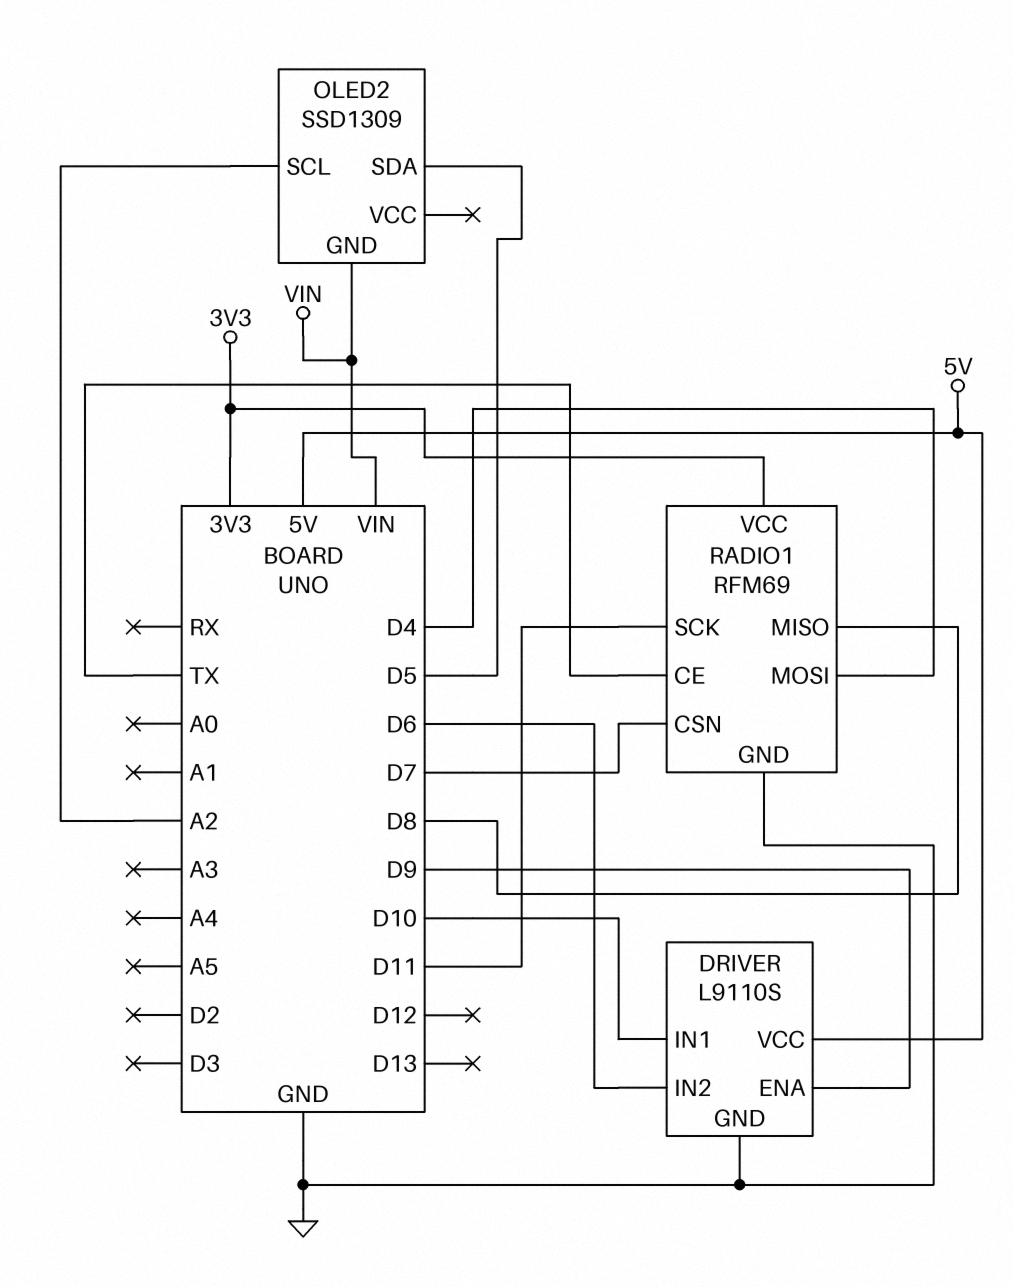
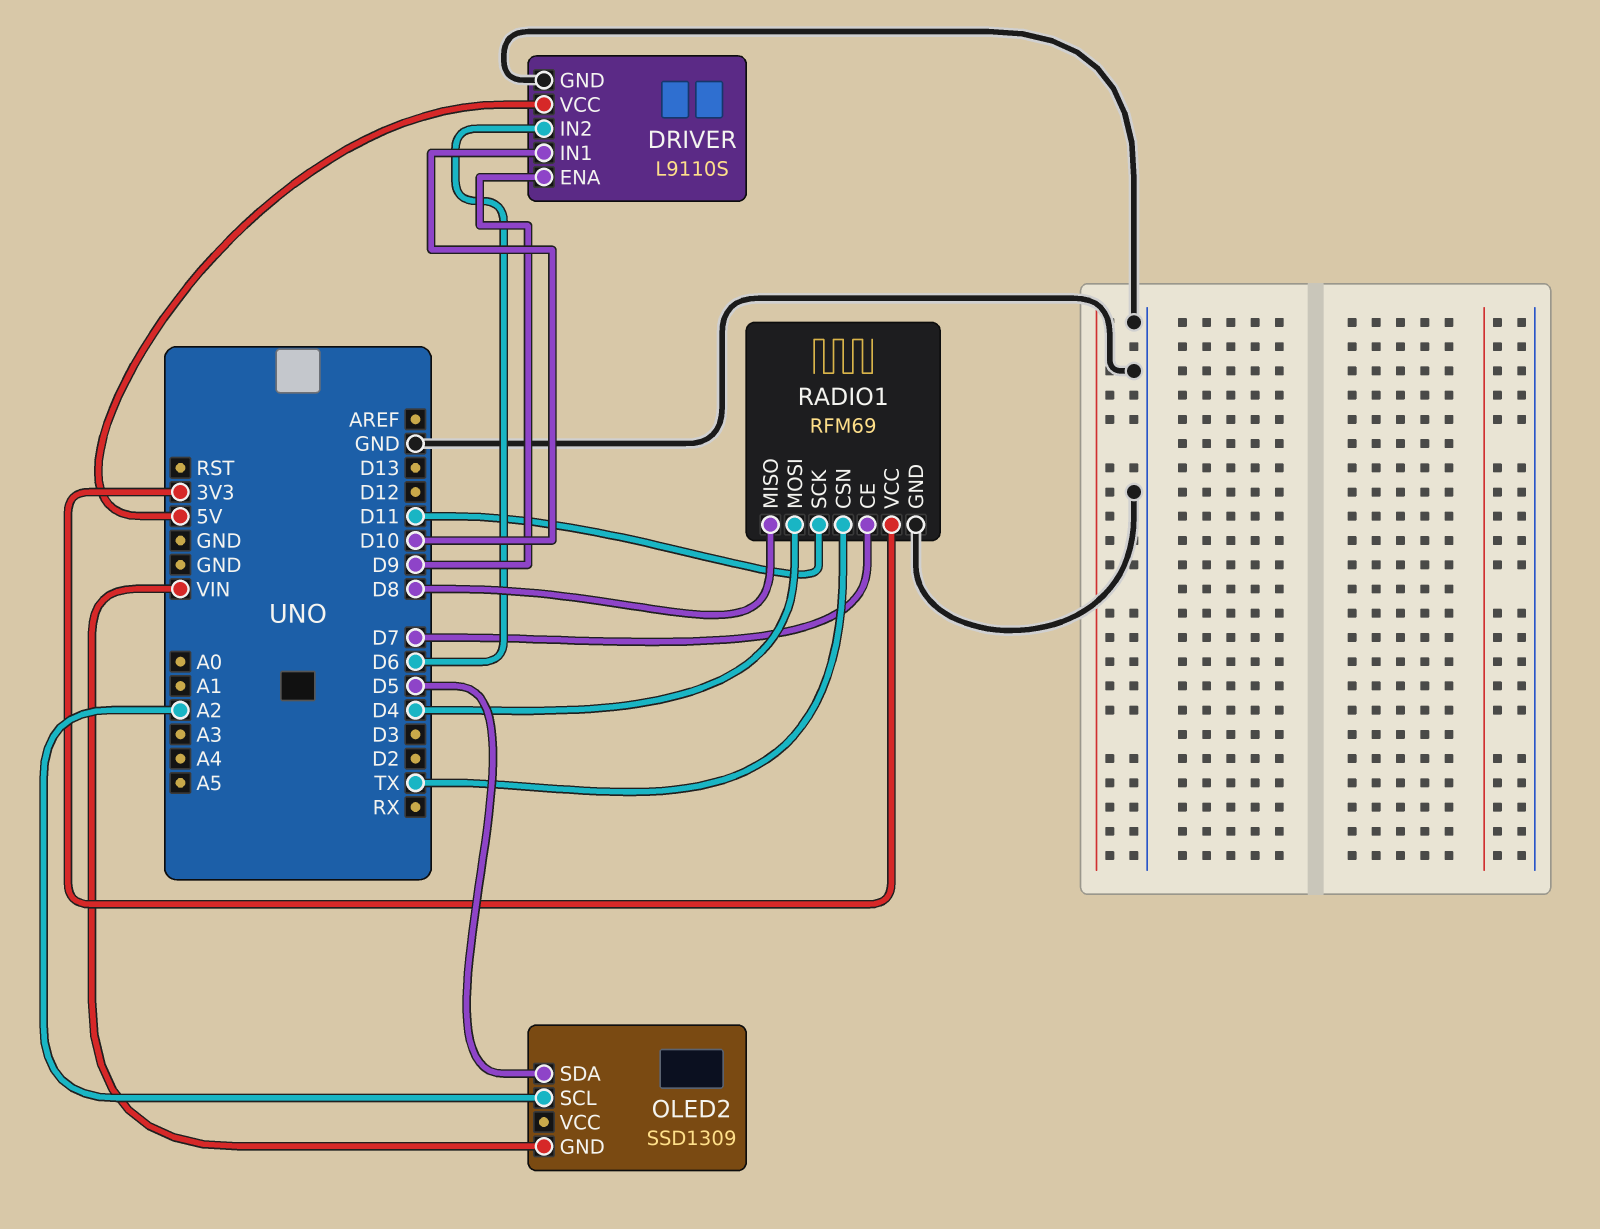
RADIO1 pin CE: TX -> D7
RADIO1 pin CSN: D7 -> TX

